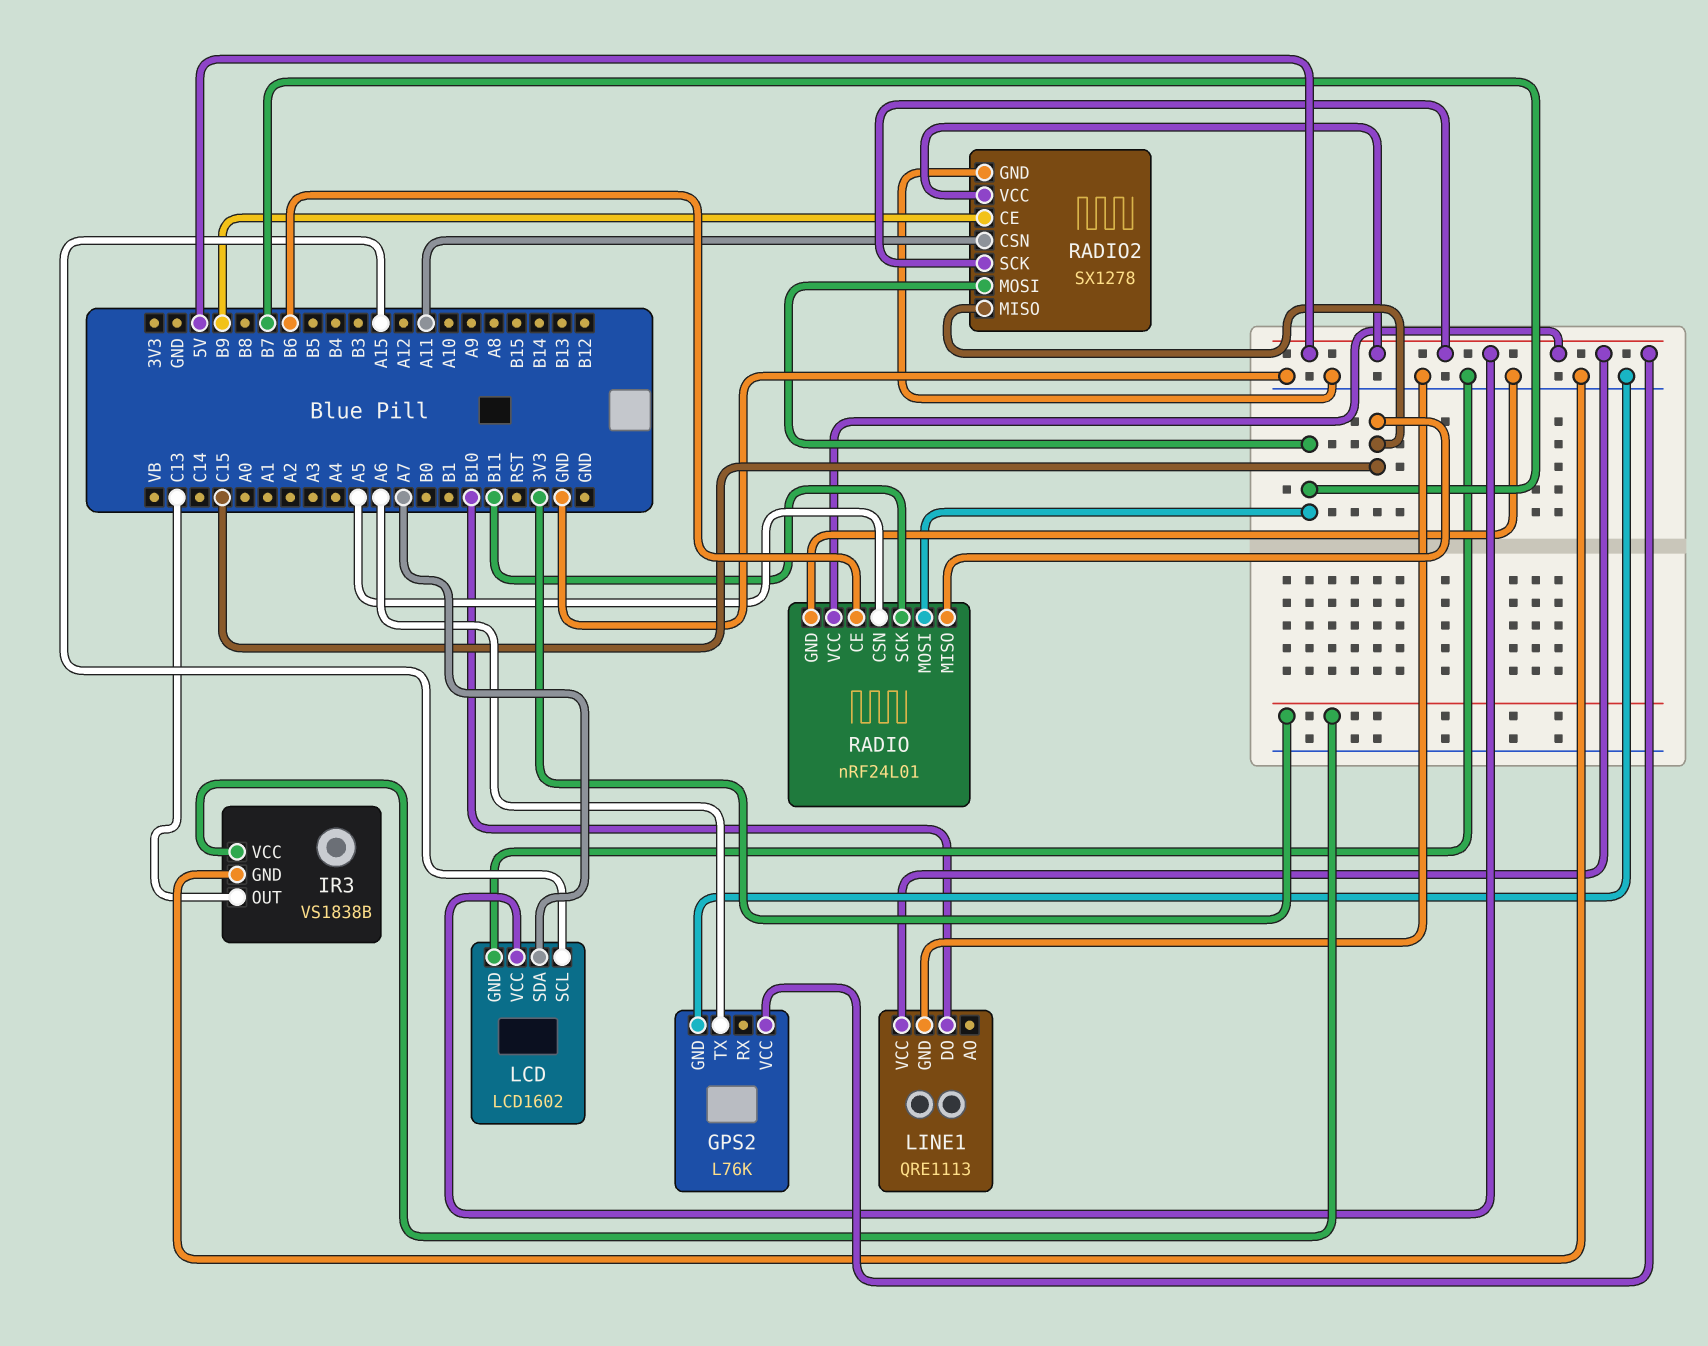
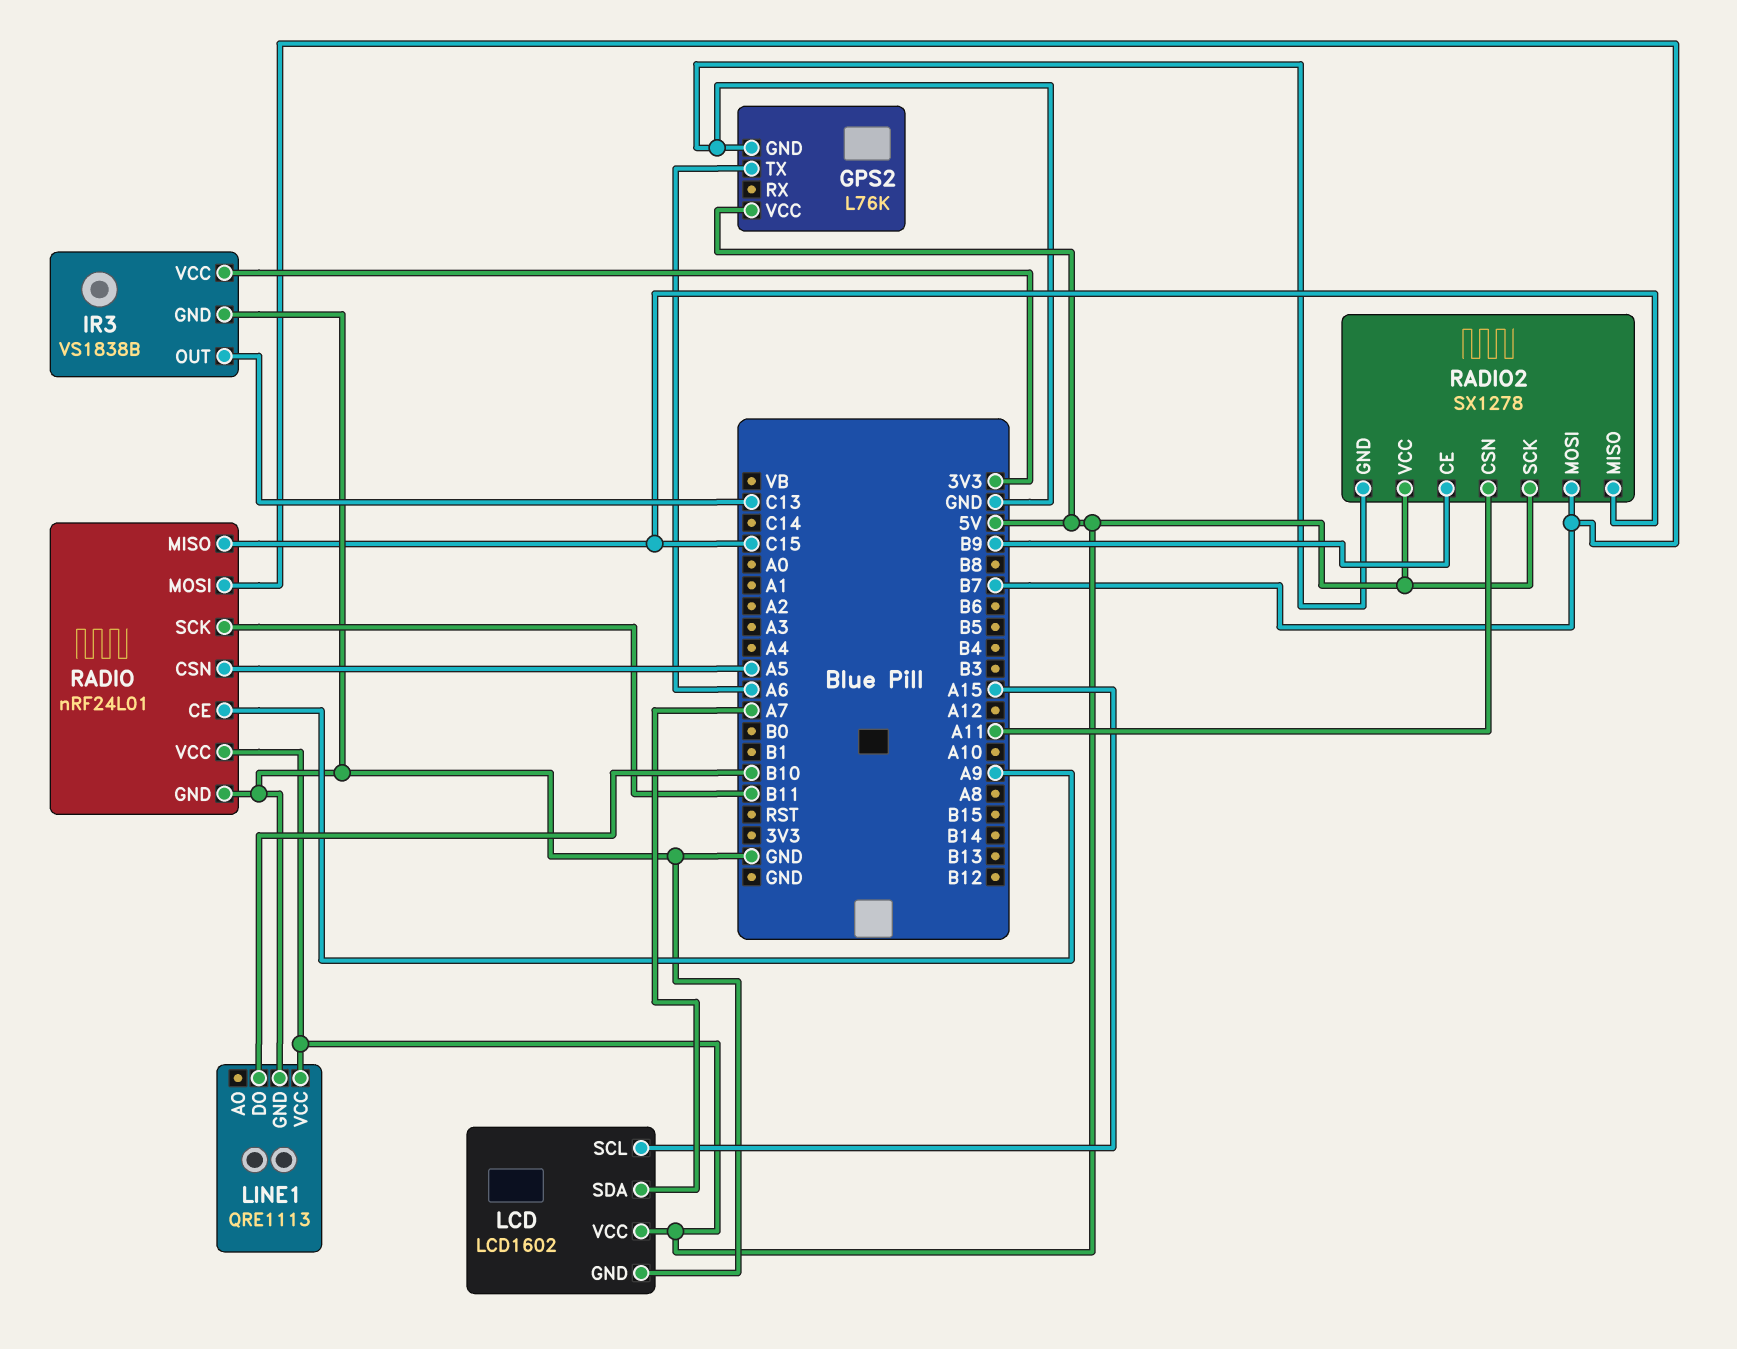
RADIO pin CE: B6 -> A9

